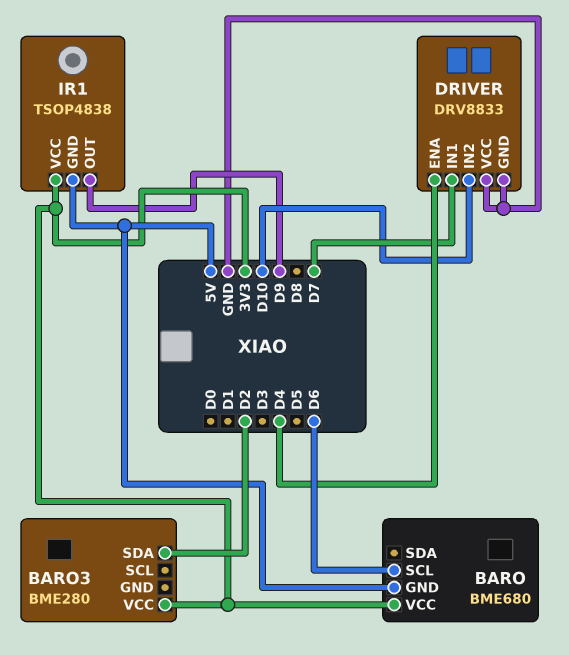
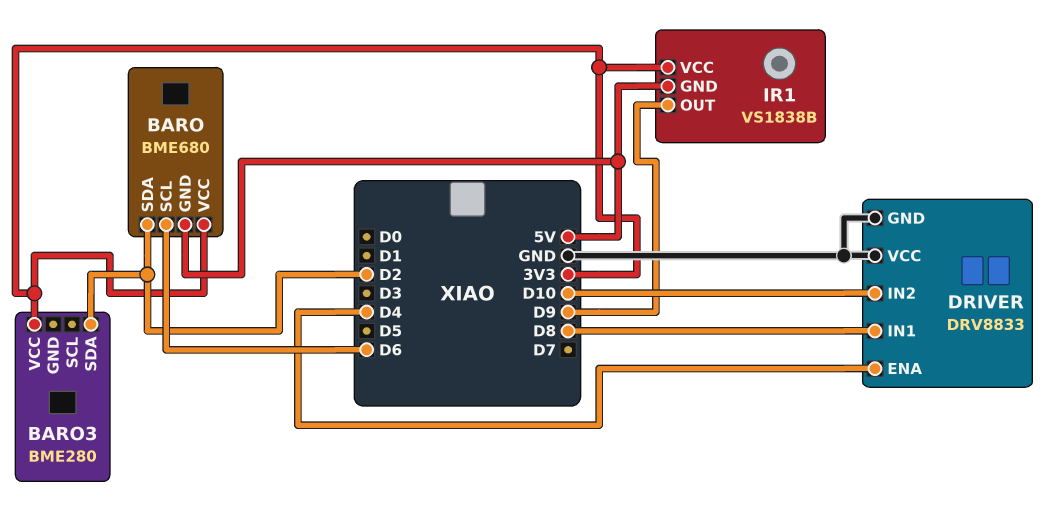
BARO pin SDA: none -> D2
DRIVER pin IN1: D7 -> D8
IR1: TSOP4838 -> VS1838B

